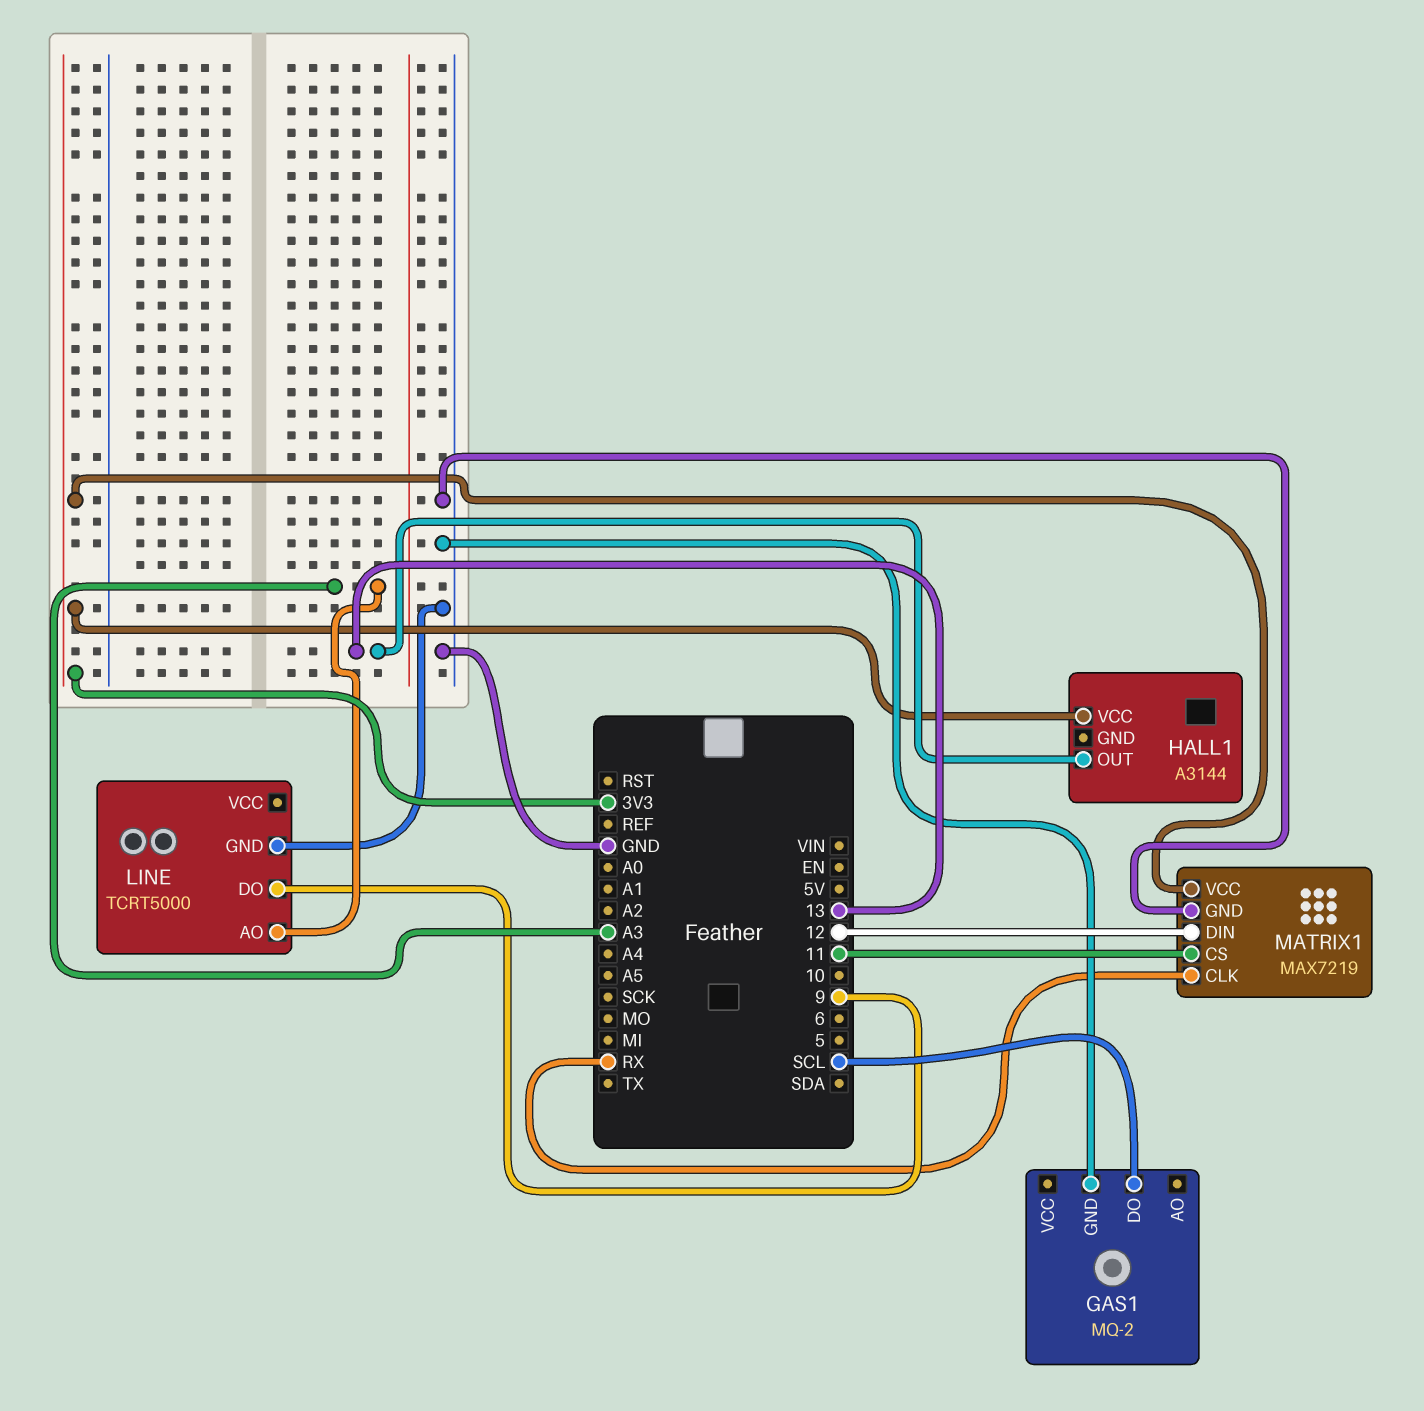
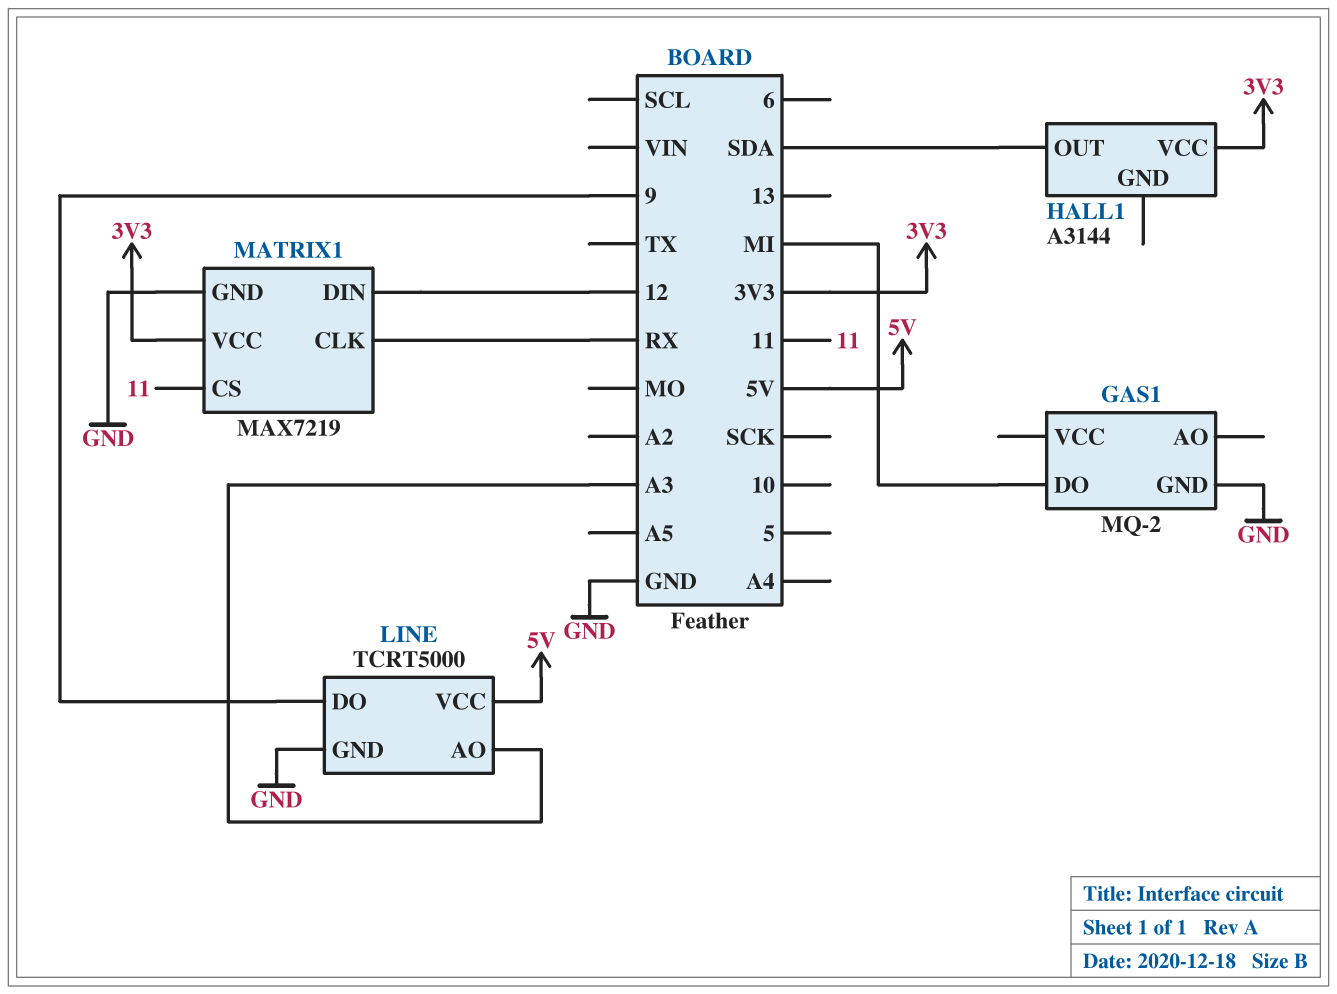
GAS1 pin DO: SCL -> MI
HALL1 pin OUT: 13 -> SDA
LINE pin VCC: none -> 5V

